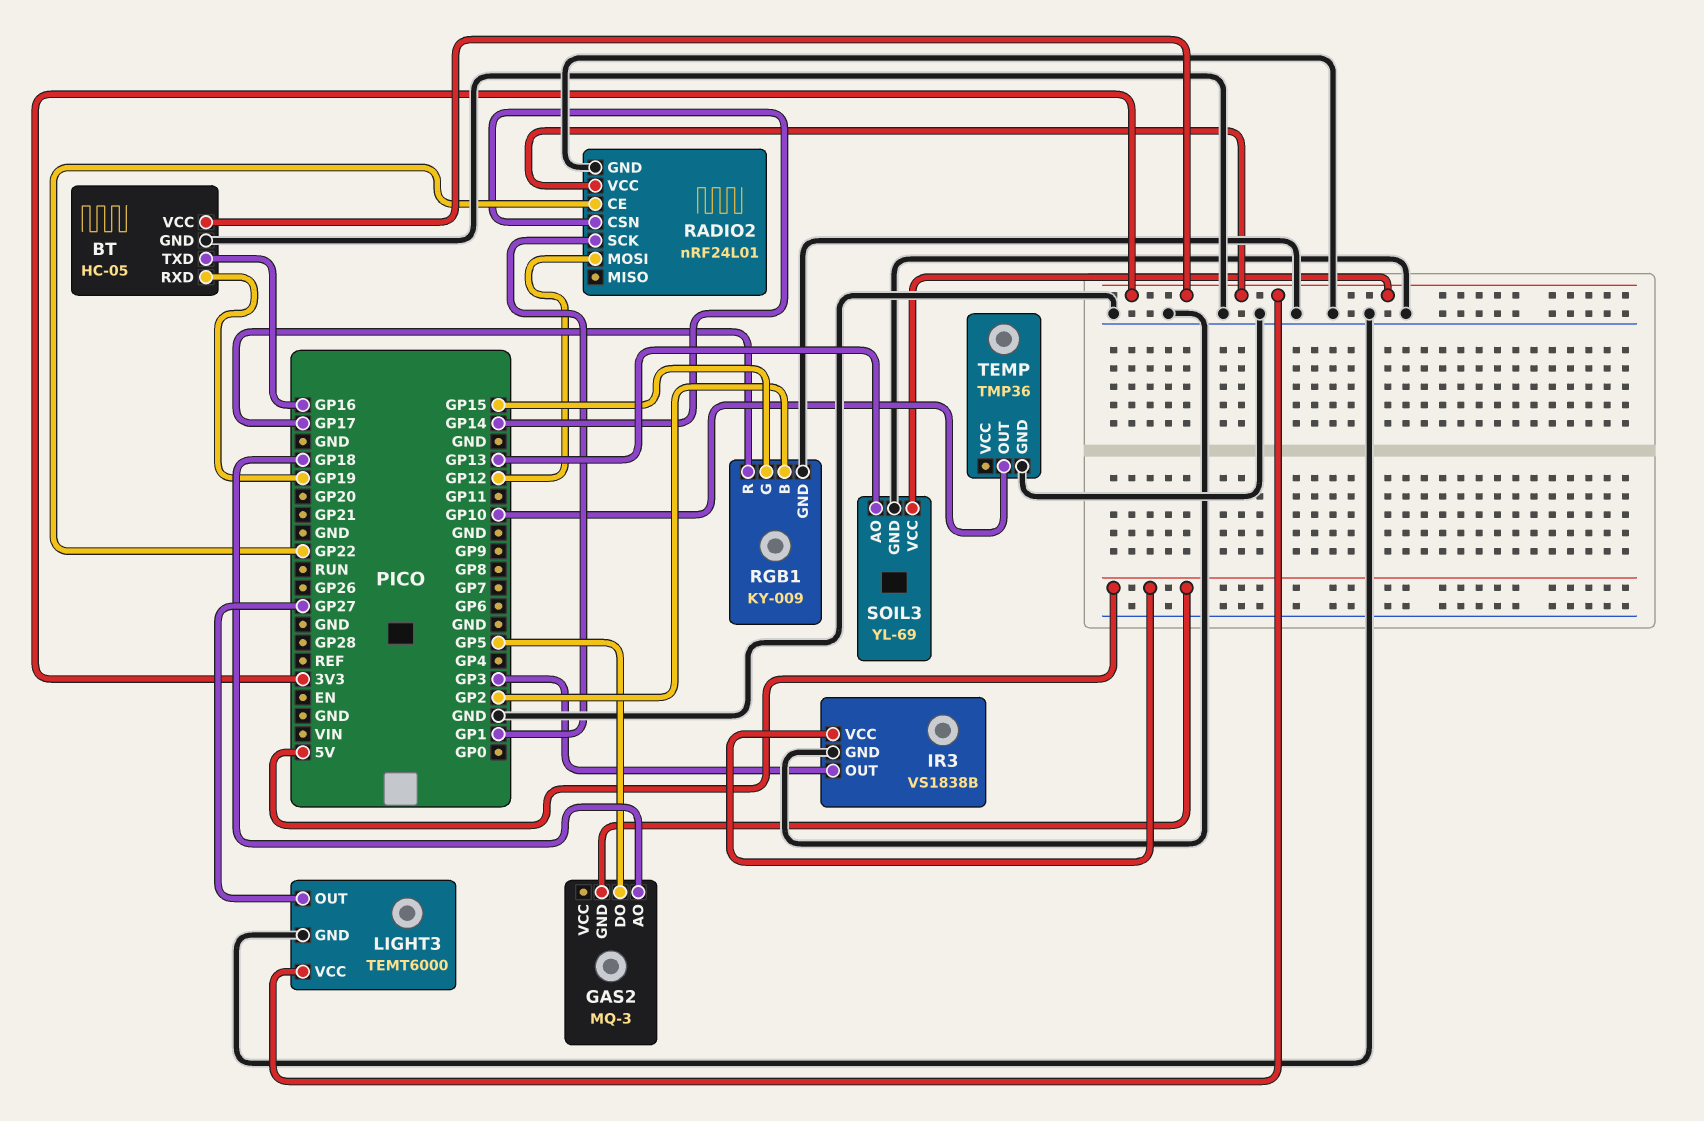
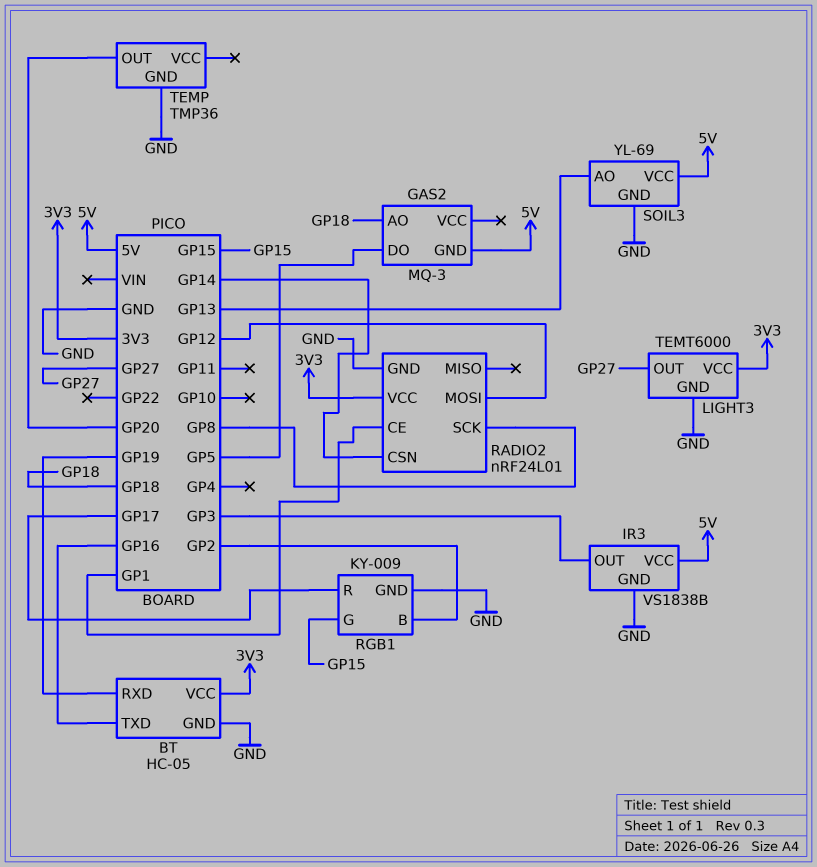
RADIO2 pin CE: GP22 -> GP1
RADIO2 pin SCK: GP1 -> GP8
SOIL3 pin VCC: 3V3 -> 5V
TEMP pin OUT: GP10 -> GP20

